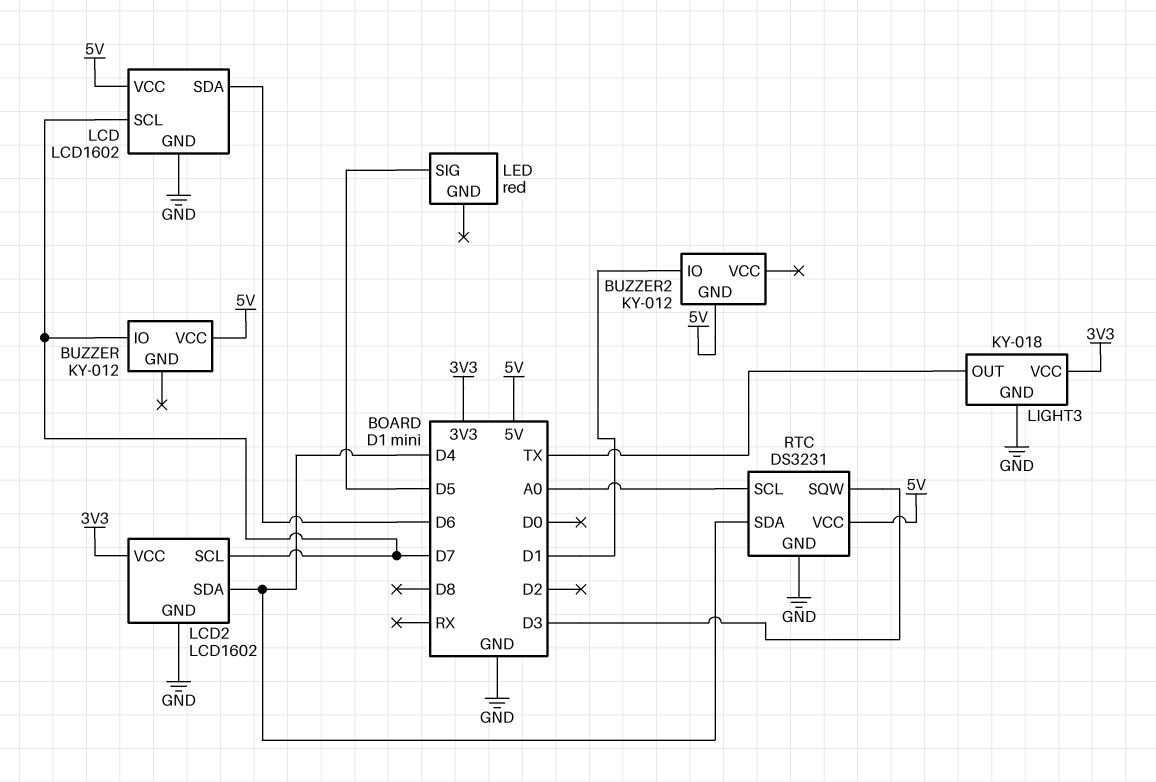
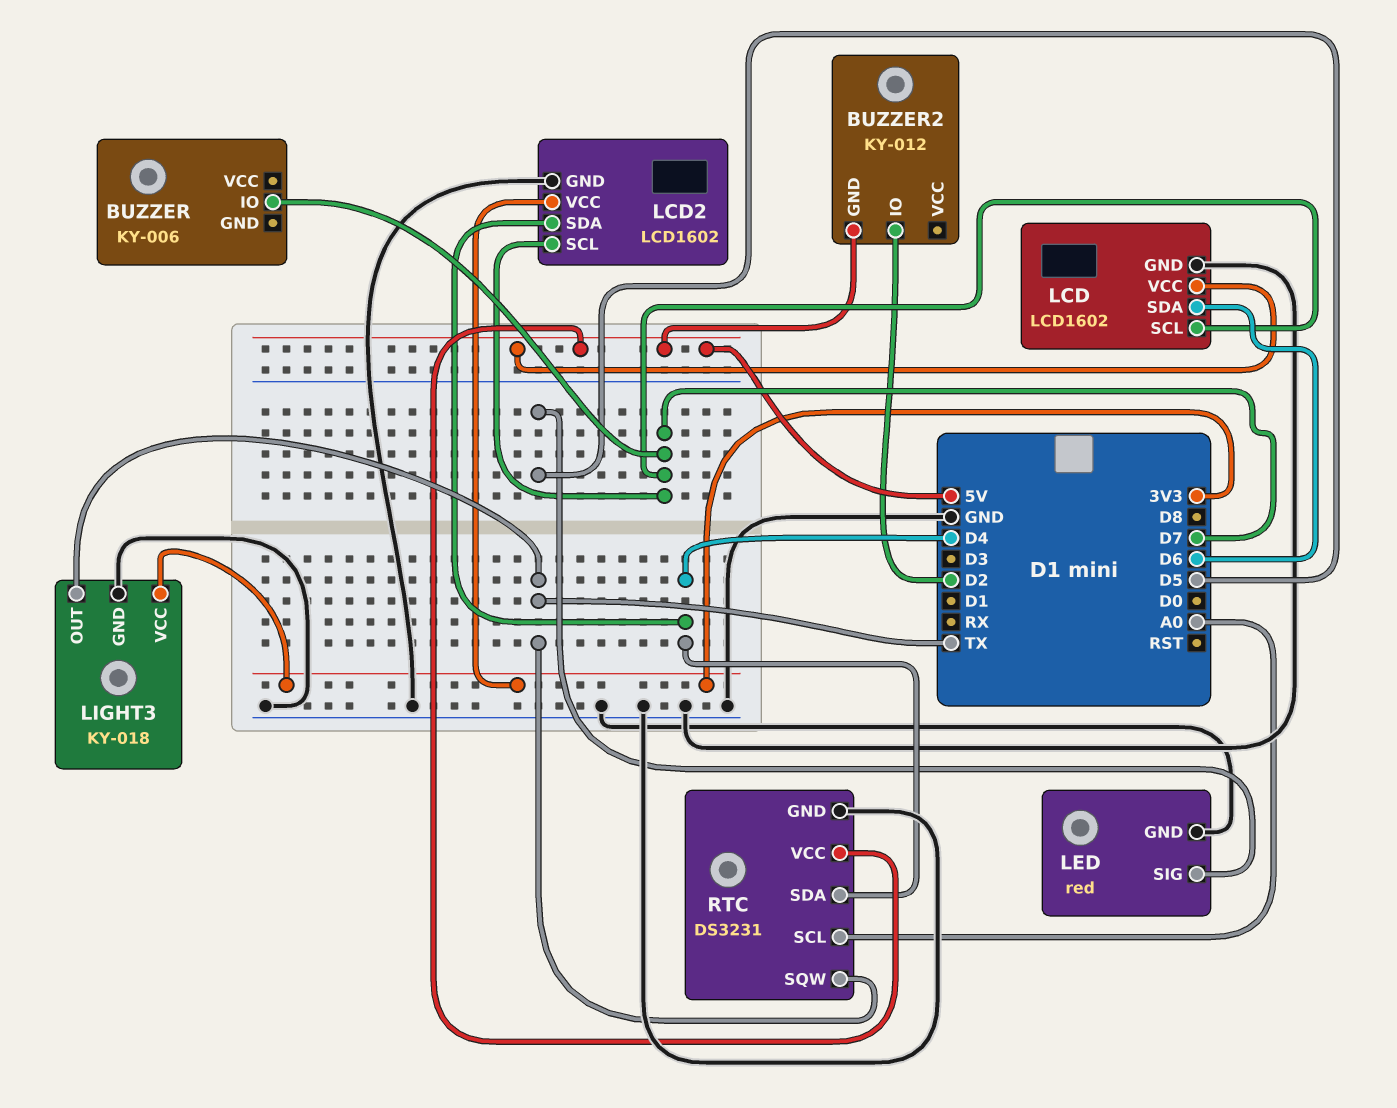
BUZZER: KY-012 -> KY-006
BUZZER pin VCC: 5V -> none
BUZZER2 pin IO: D1 -> D2
LED pin GND: none -> GND
RTC pin SQW: D3 -> TX

